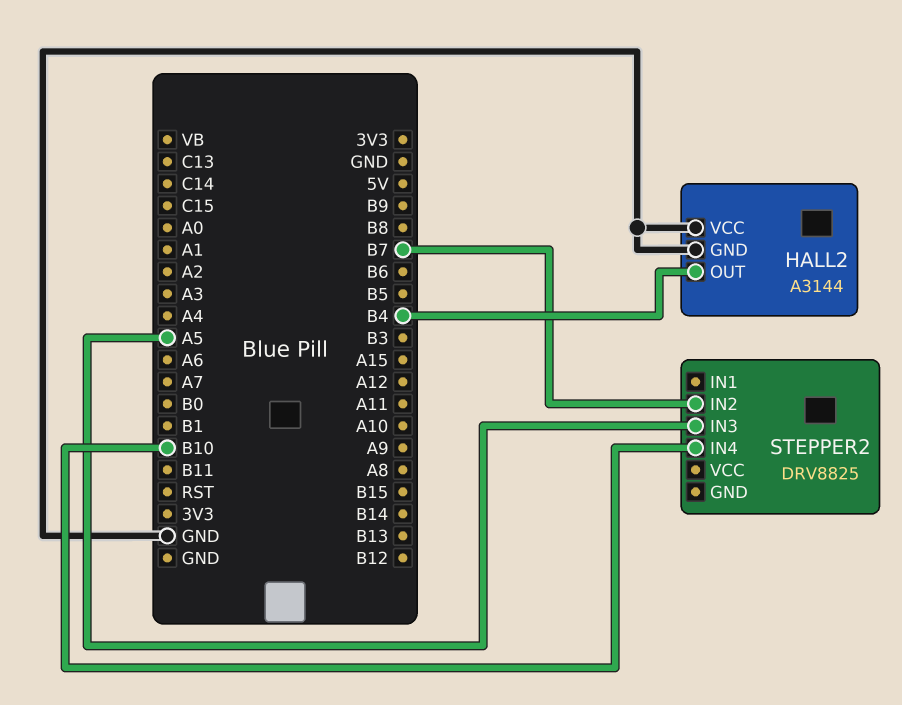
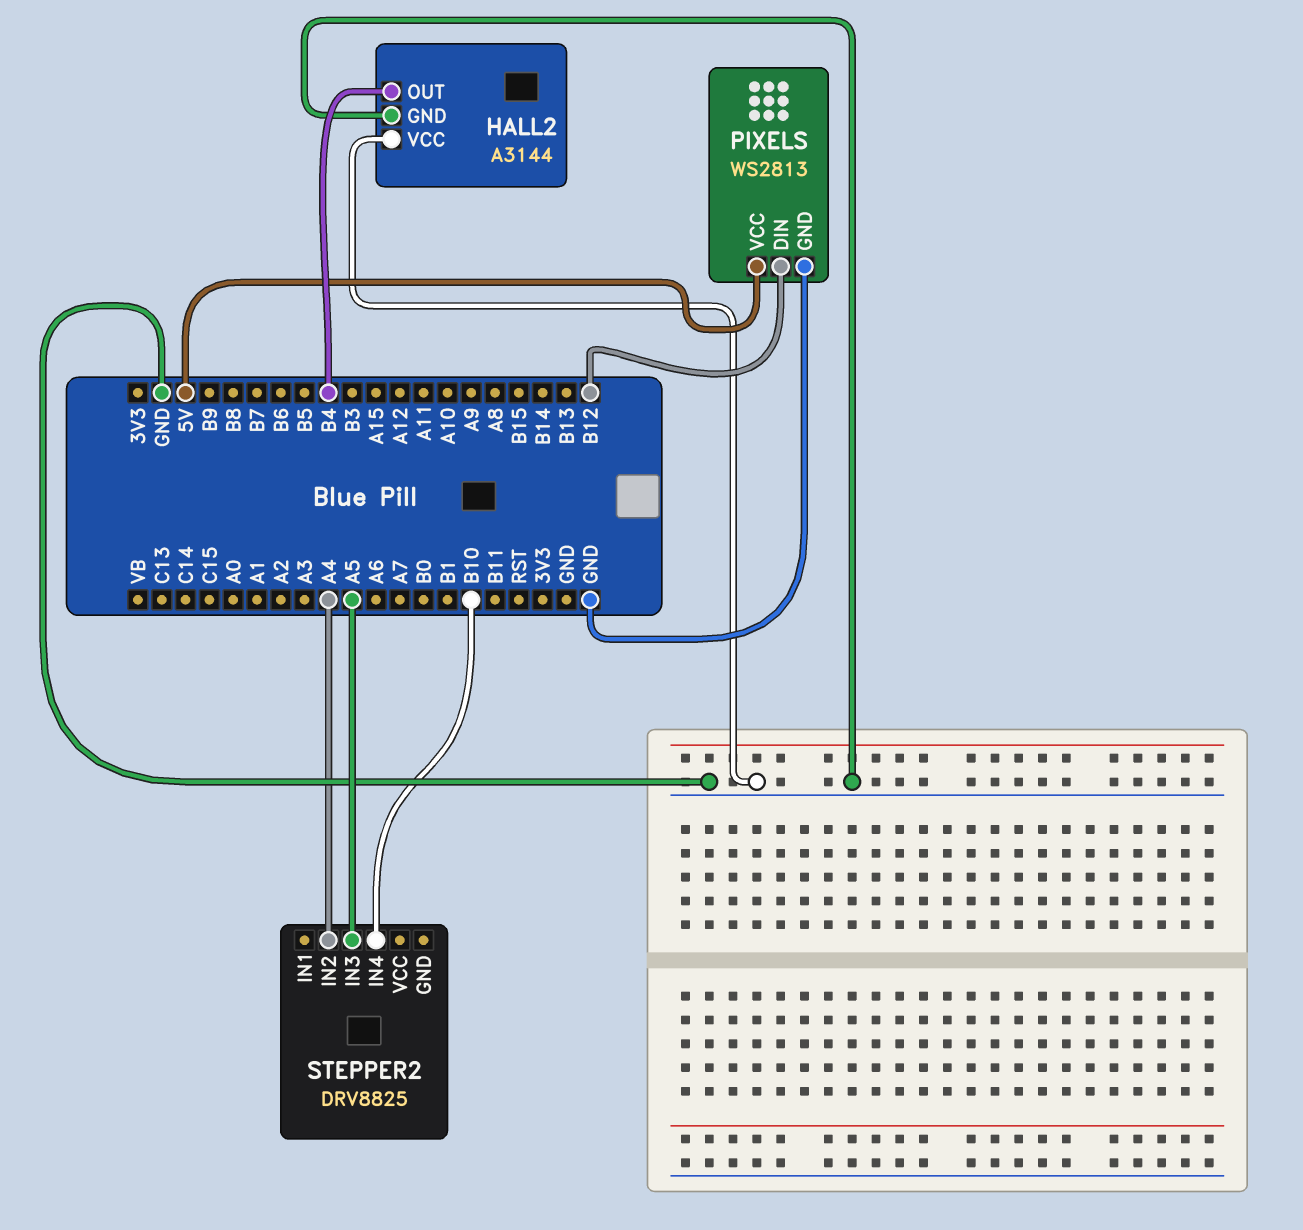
PIXELS: none -> WS2813
PIXELS pin DIN: none -> B12
PIXELS pin GND: none -> GND
PIXELS pin VCC: none -> 5V
STEPPER2 pin IN2: B7 -> A4

